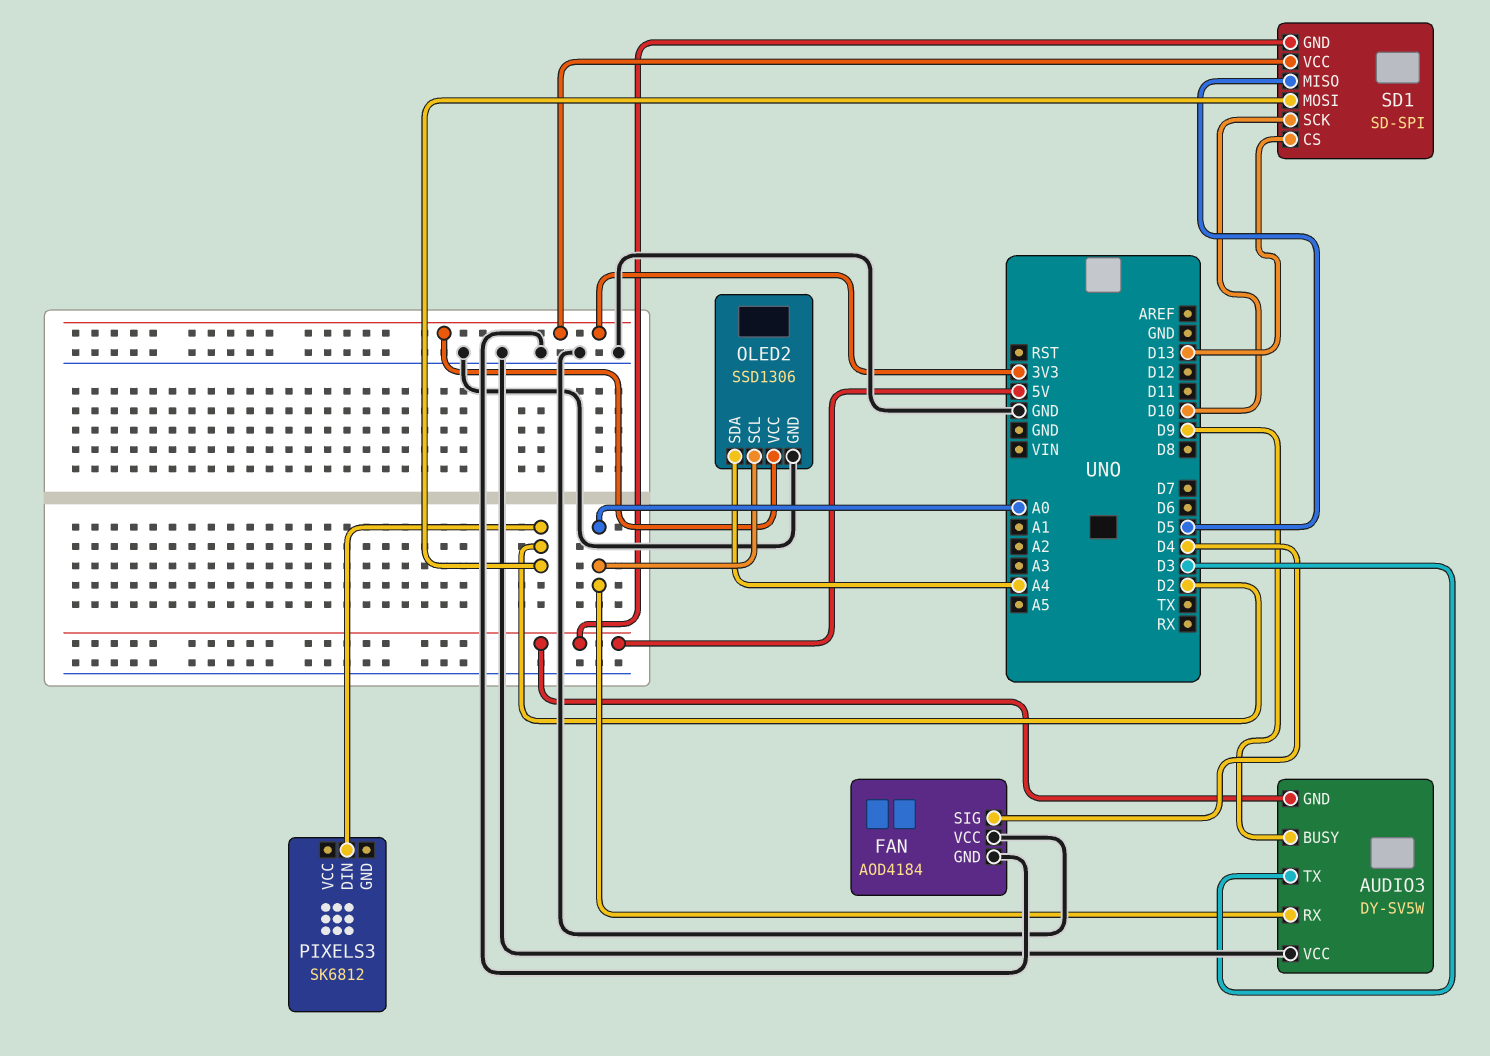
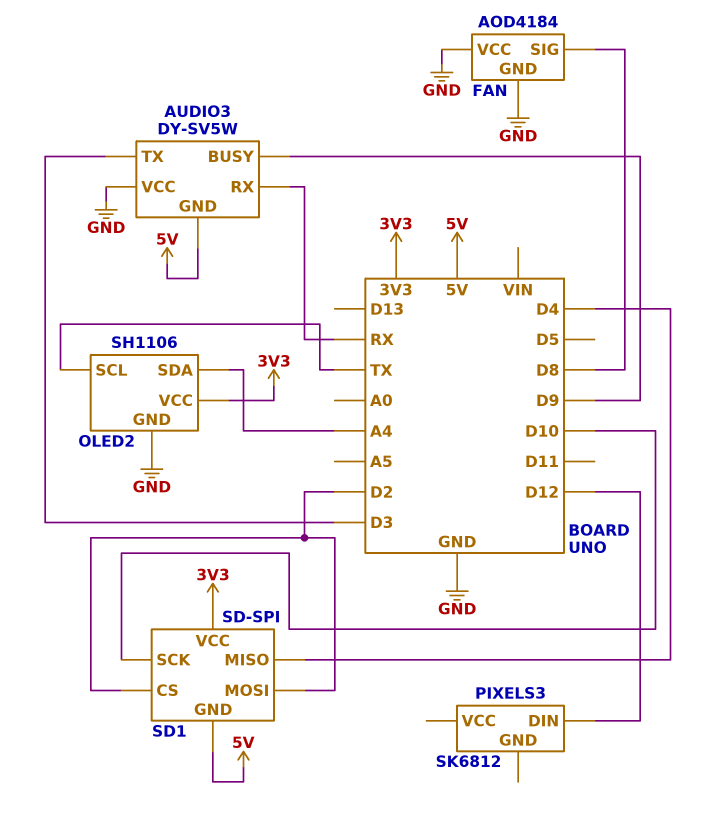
AUDIO3 pin RX: A0 -> RX
FAN pin SIG: D4 -> D8
OLED2: SSD1306 -> SH1106
OLED2 pin SCL: A0 -> TX
PIXELS3 pin DIN: D2 -> D12
SD1 pin CS: D13 -> D2
SD1 pin MISO: D5 -> D4

